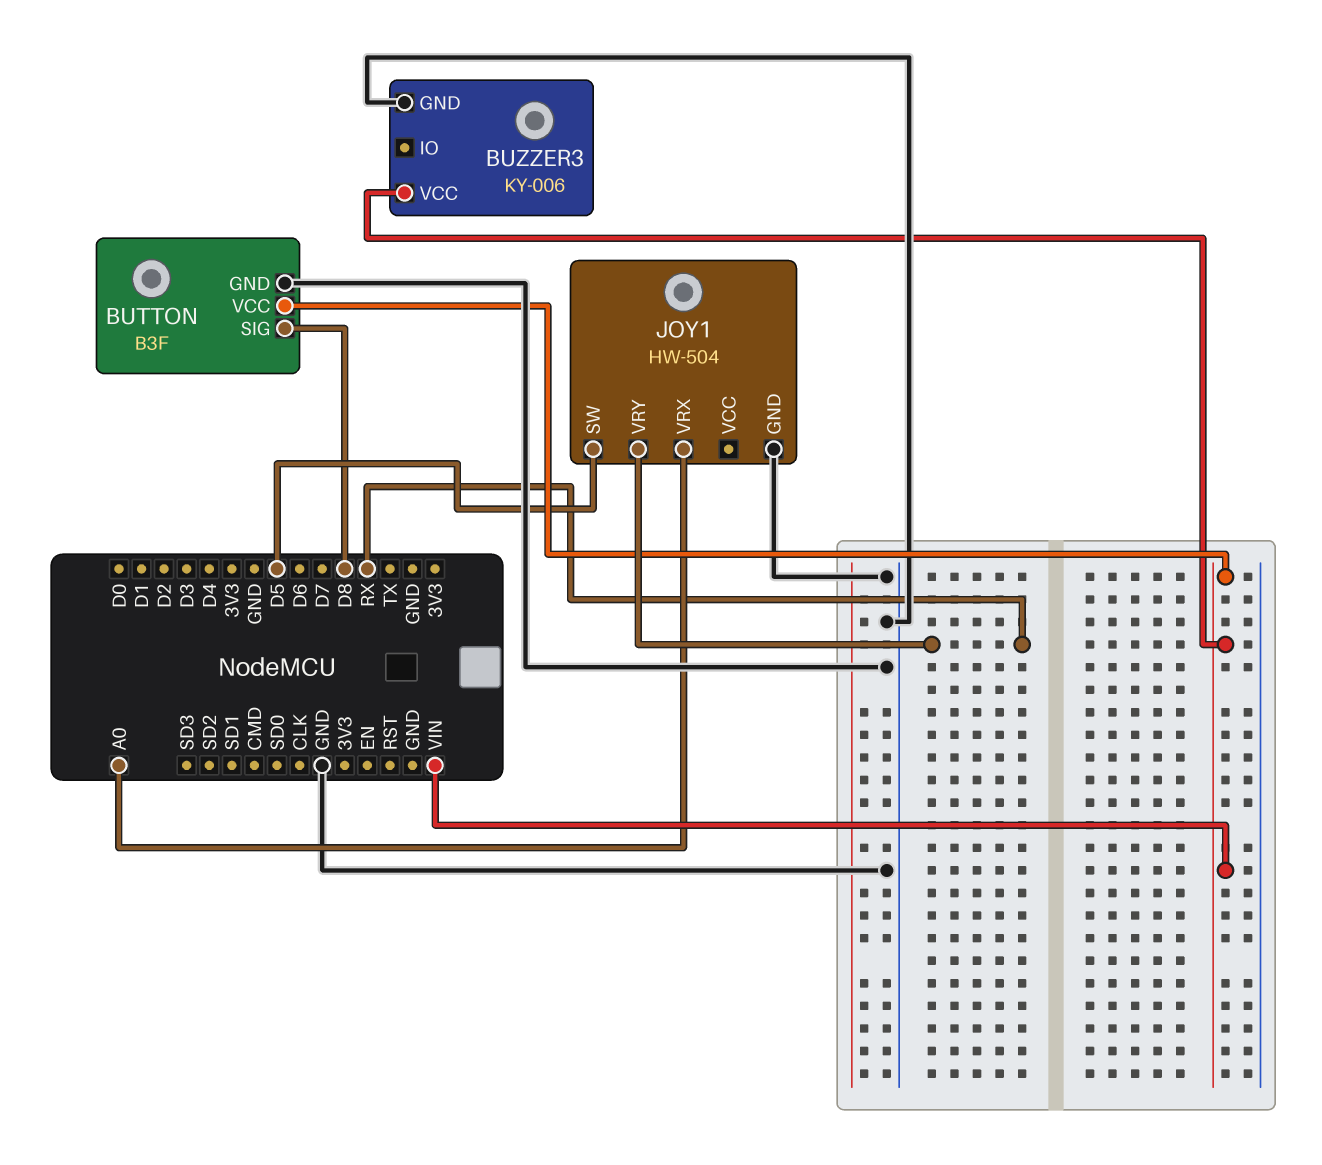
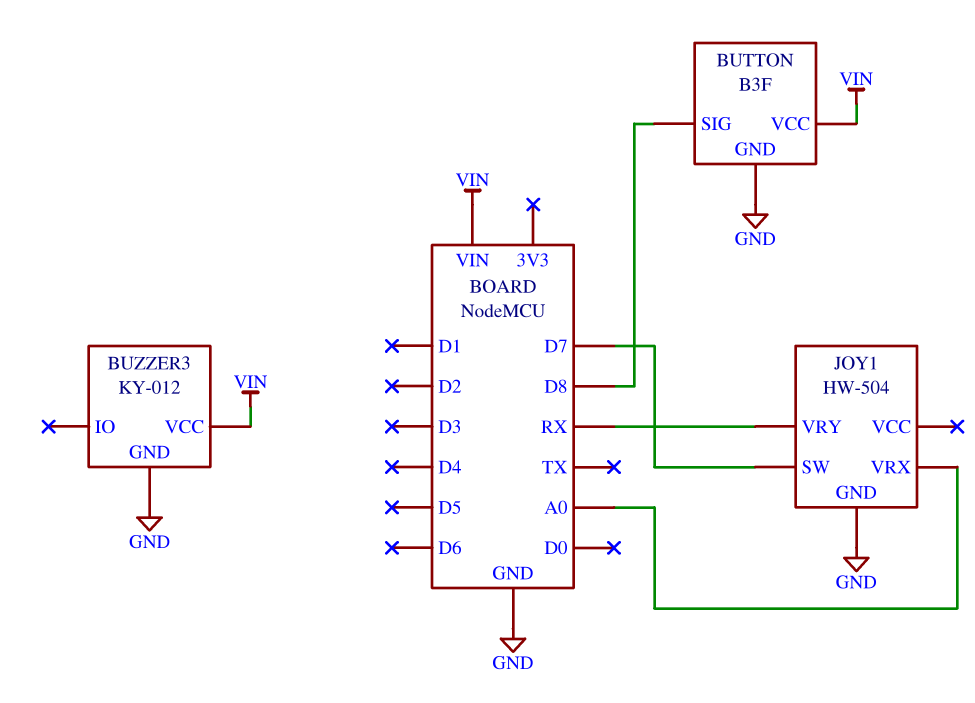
BUZZER3: KY-006 -> KY-012
JOY1 pin SW: D5 -> D7

